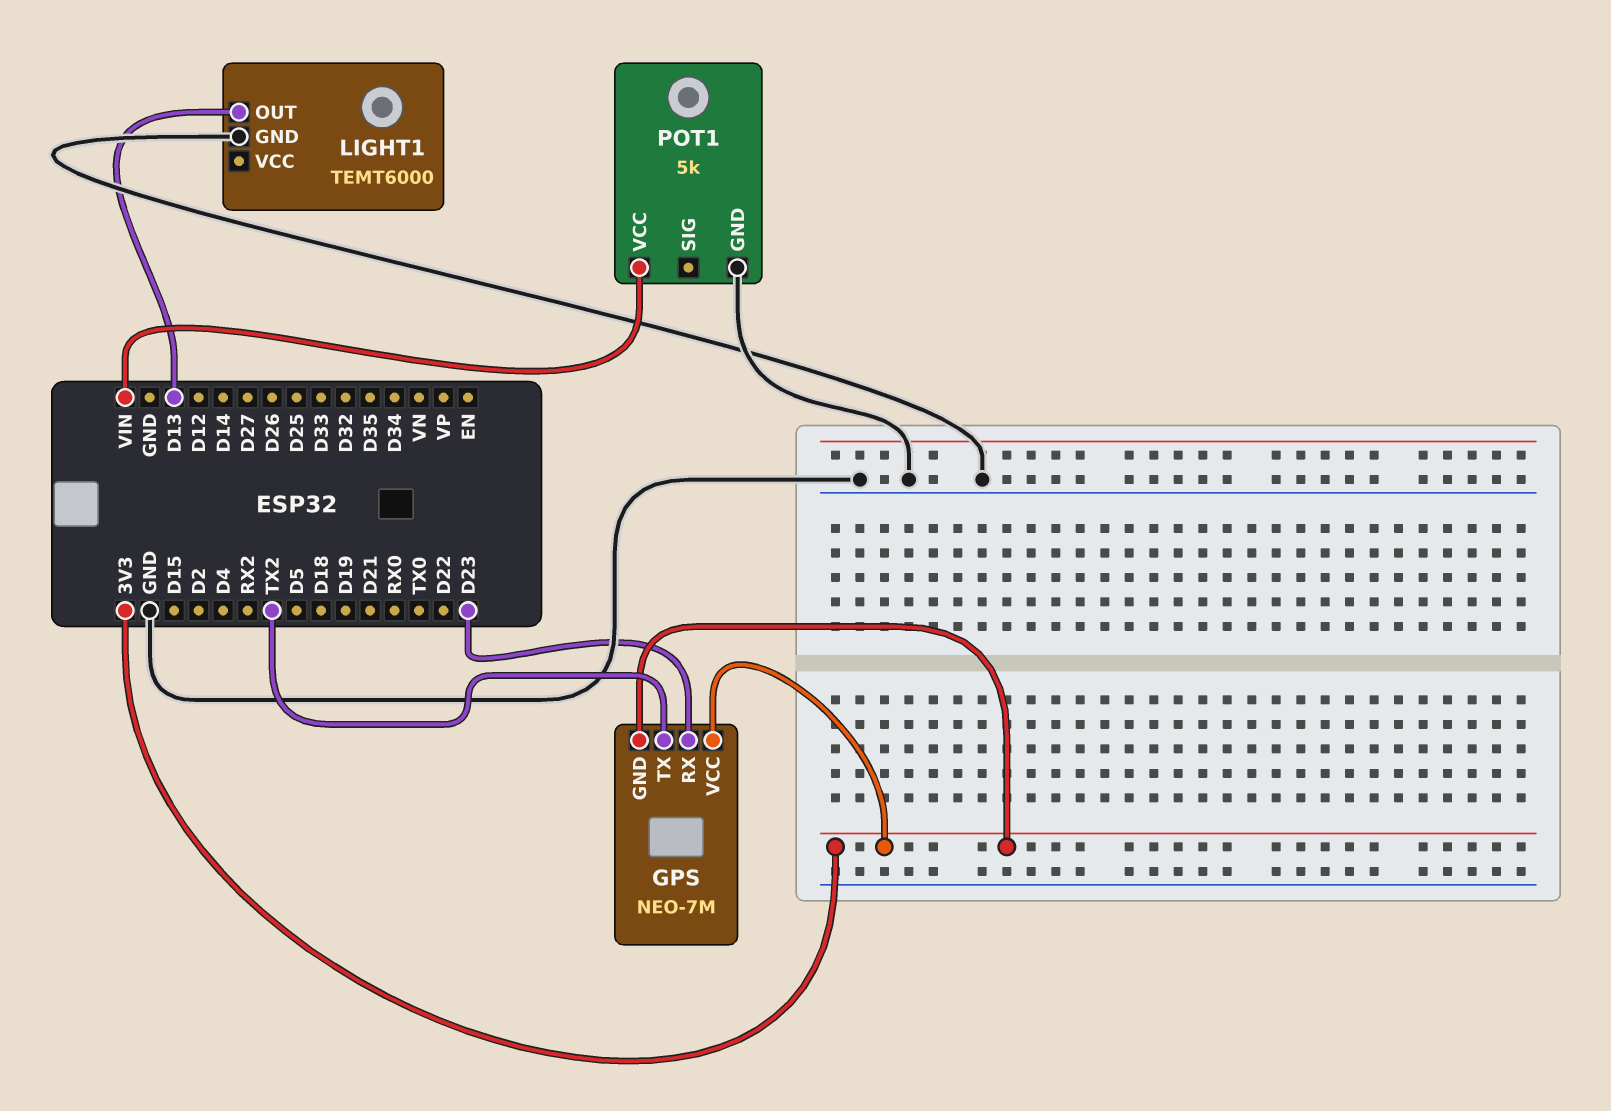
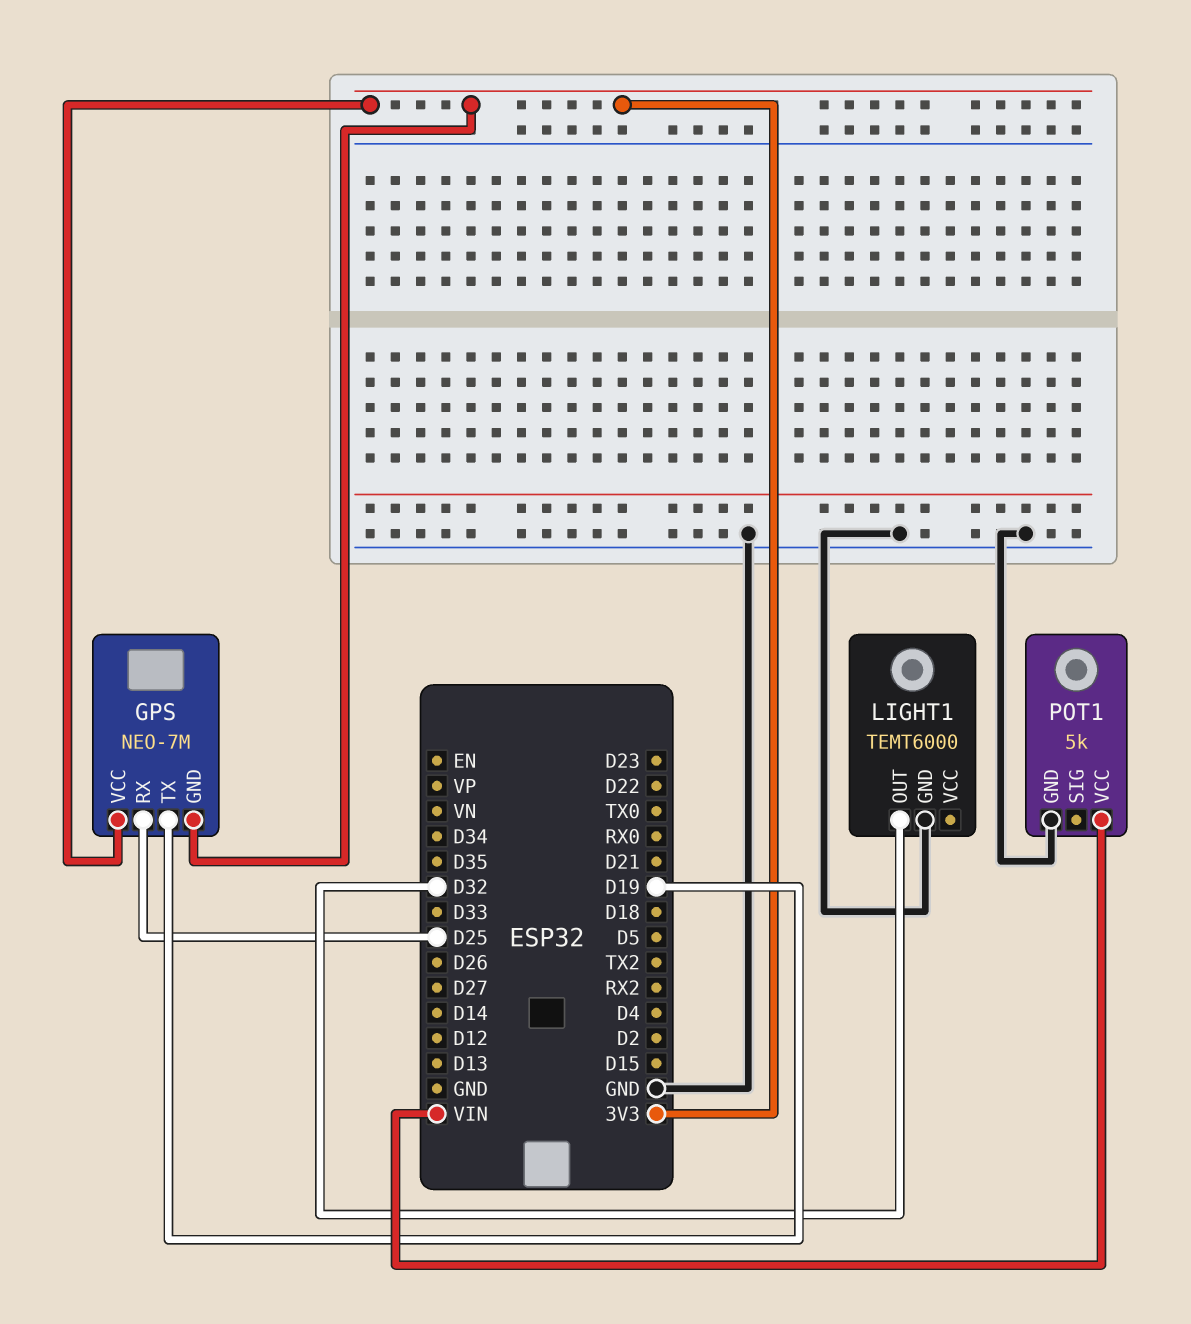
GPS pin RX: D23 -> D25
GPS pin TX: TX2 -> D19
LIGHT1 pin OUT: D13 -> D32

